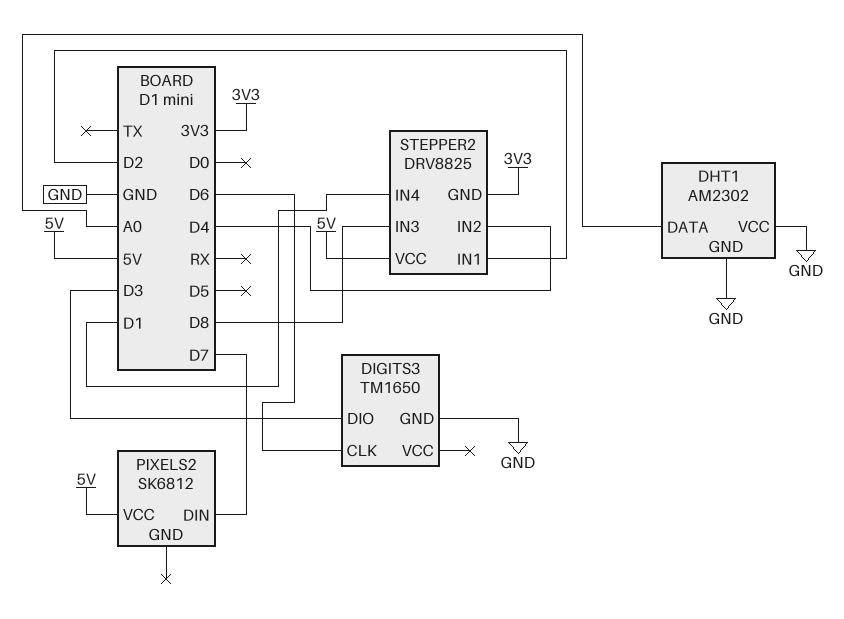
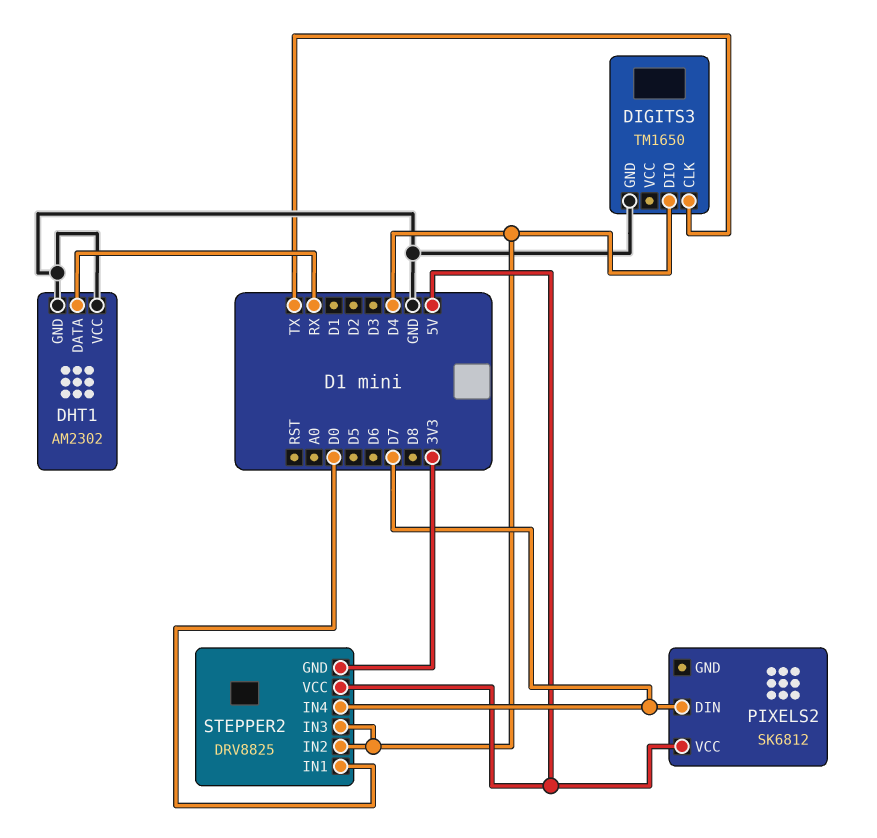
DHT1 pin DATA: A0 -> RX
DIGITS3 pin CLK: D6 -> TX
DIGITS3 pin DIO: D3 -> D4
STEPPER2 pin IN1: D2 -> D0
STEPPER2 pin IN3: D8 -> D4
STEPPER2 pin IN4: D1 -> D7

